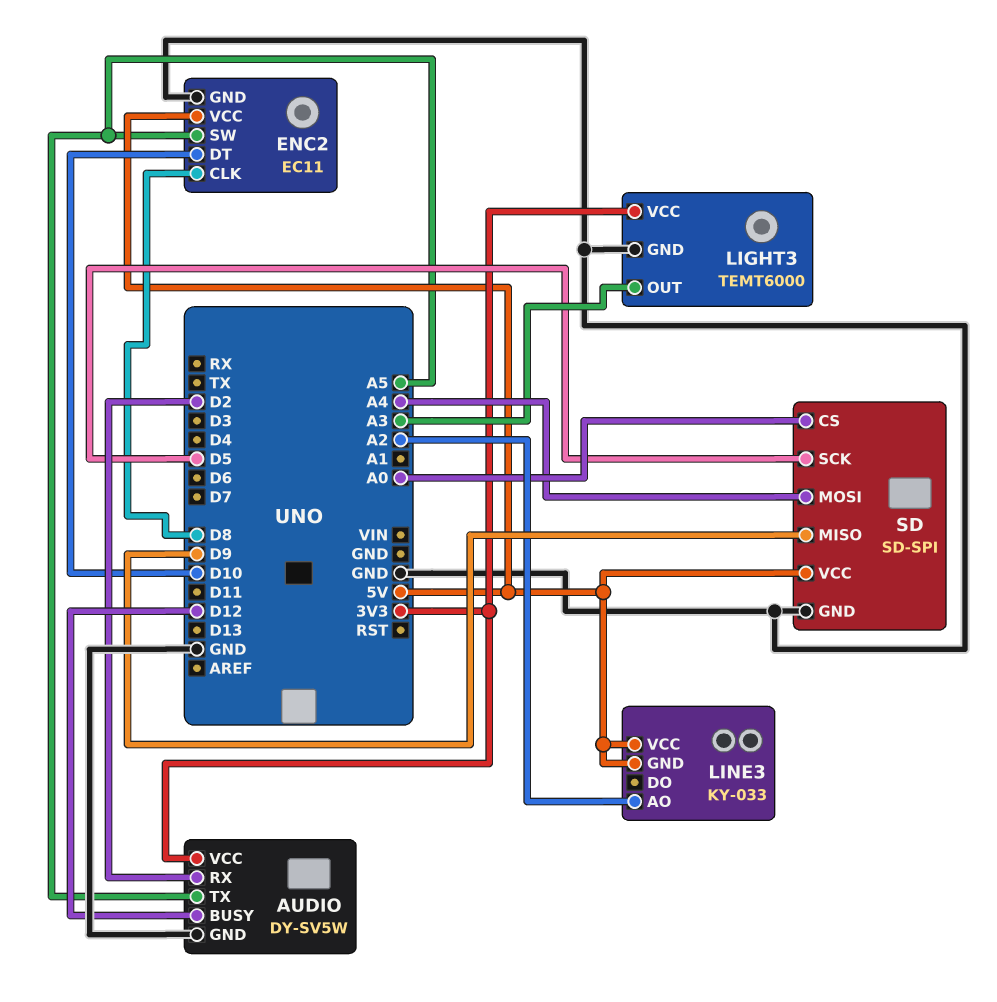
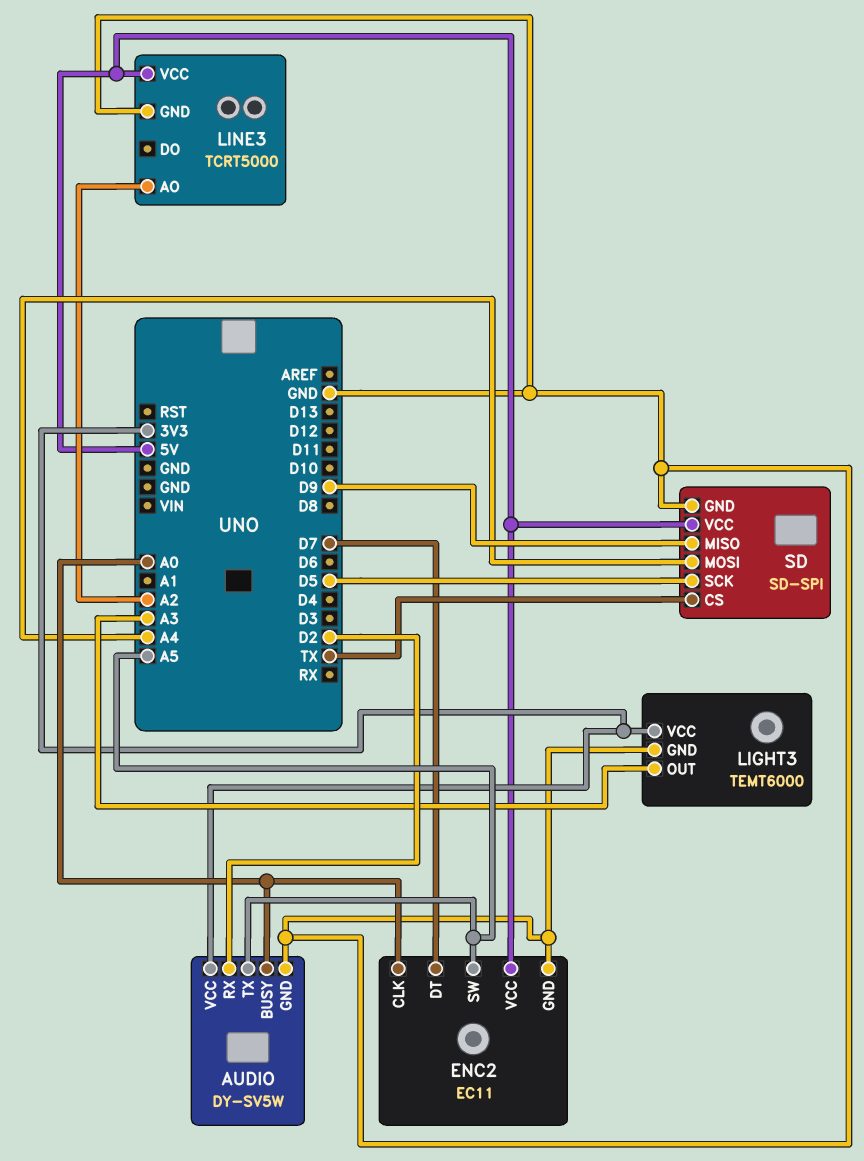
AUDIO pin BUSY: D12 -> A0
ENC2 pin CLK: D8 -> A0
ENC2 pin DT: D10 -> D7
LINE3: KY-033 -> TCRT5000
LINE3 pin GND: 5V -> GND
SD pin CS: A0 -> TX

